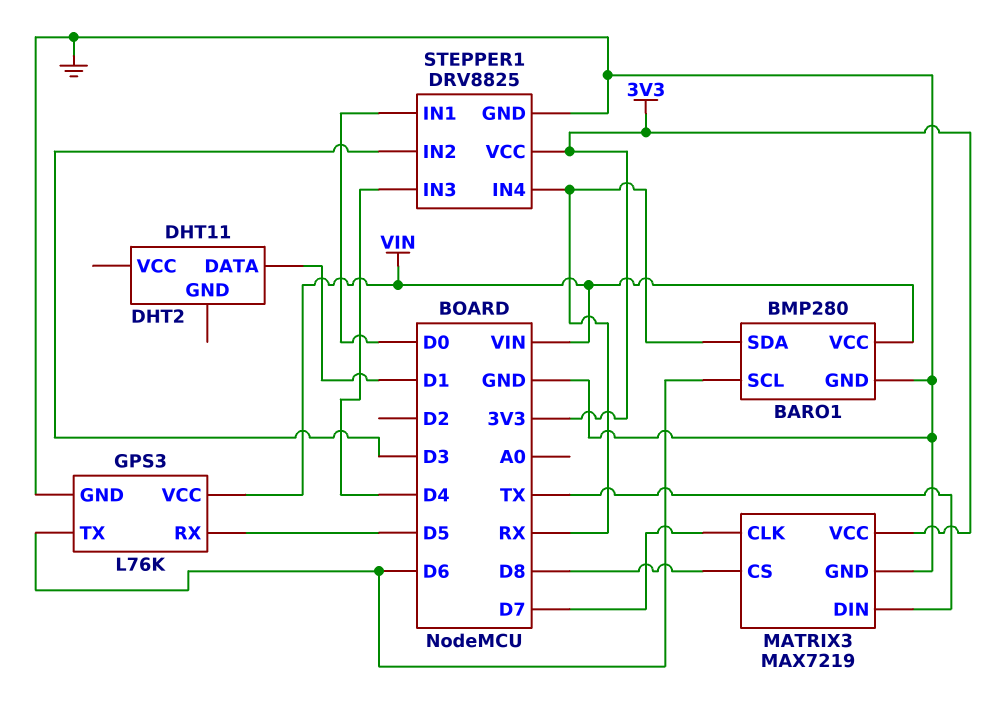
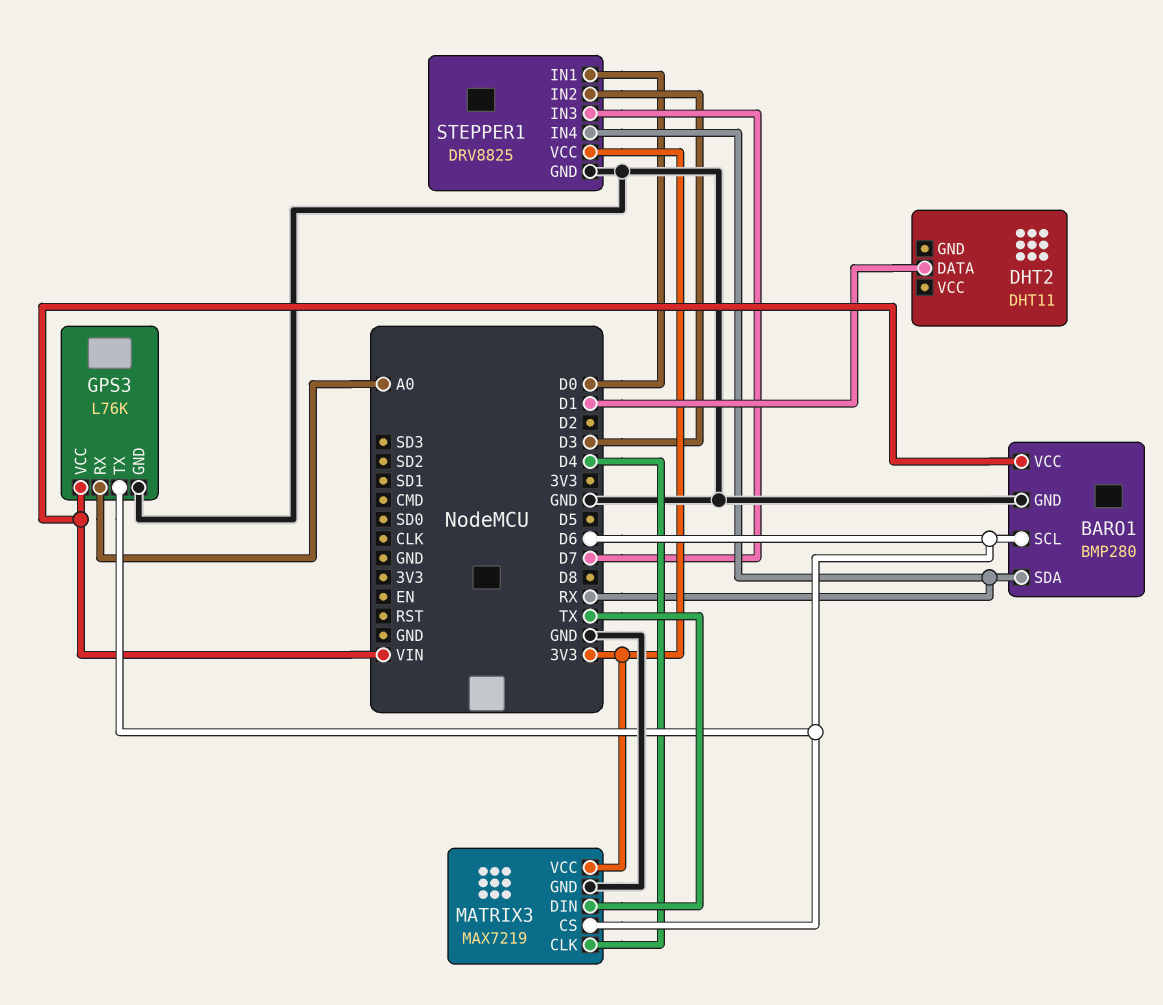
GPS3 pin RX: D5 -> A0
MATRIX3 pin CLK: D7 -> D4
MATRIX3 pin CS: D8 -> D6
STEPPER1 pin IN3: D4 -> D7

